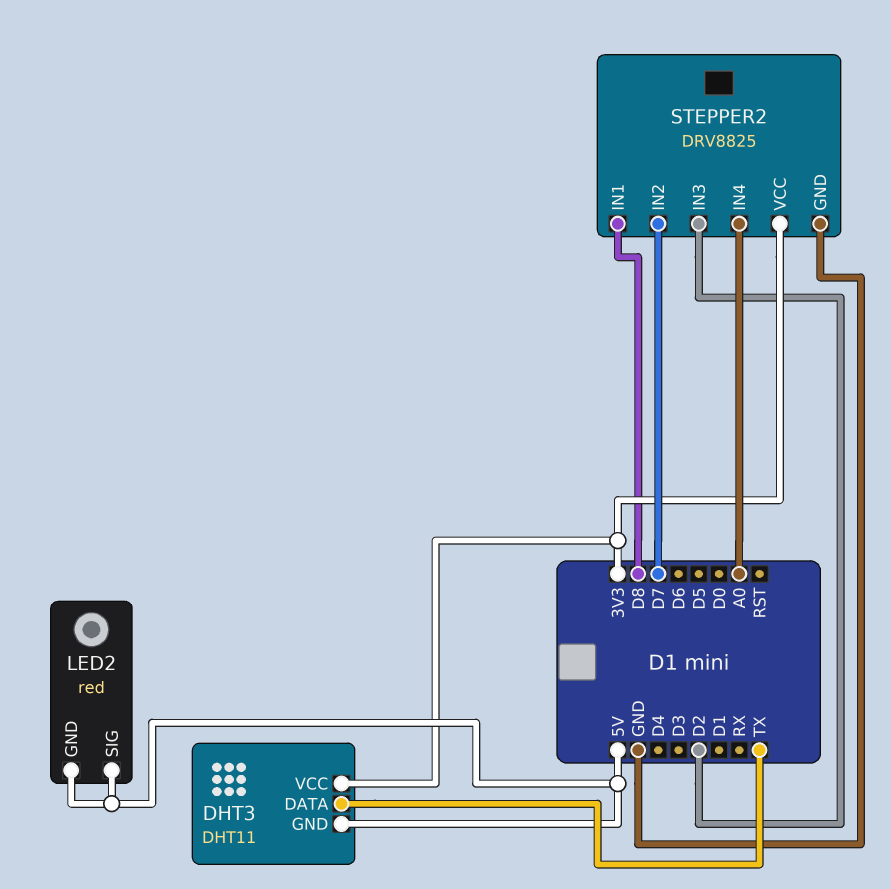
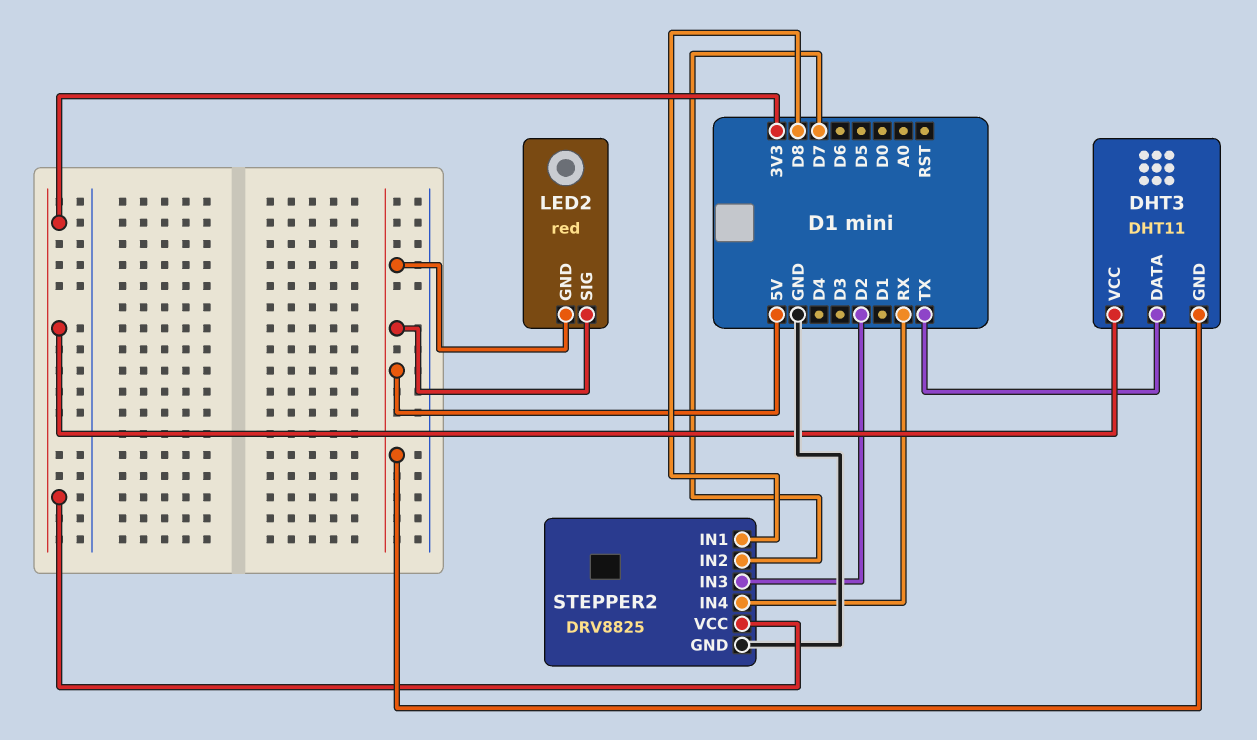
STEPPER2 pin IN4: A0 -> RX

